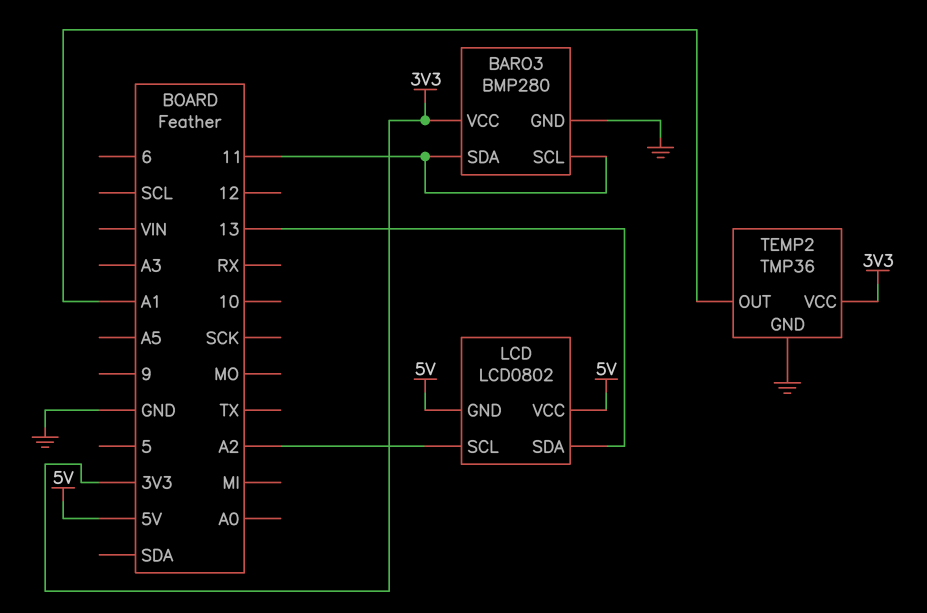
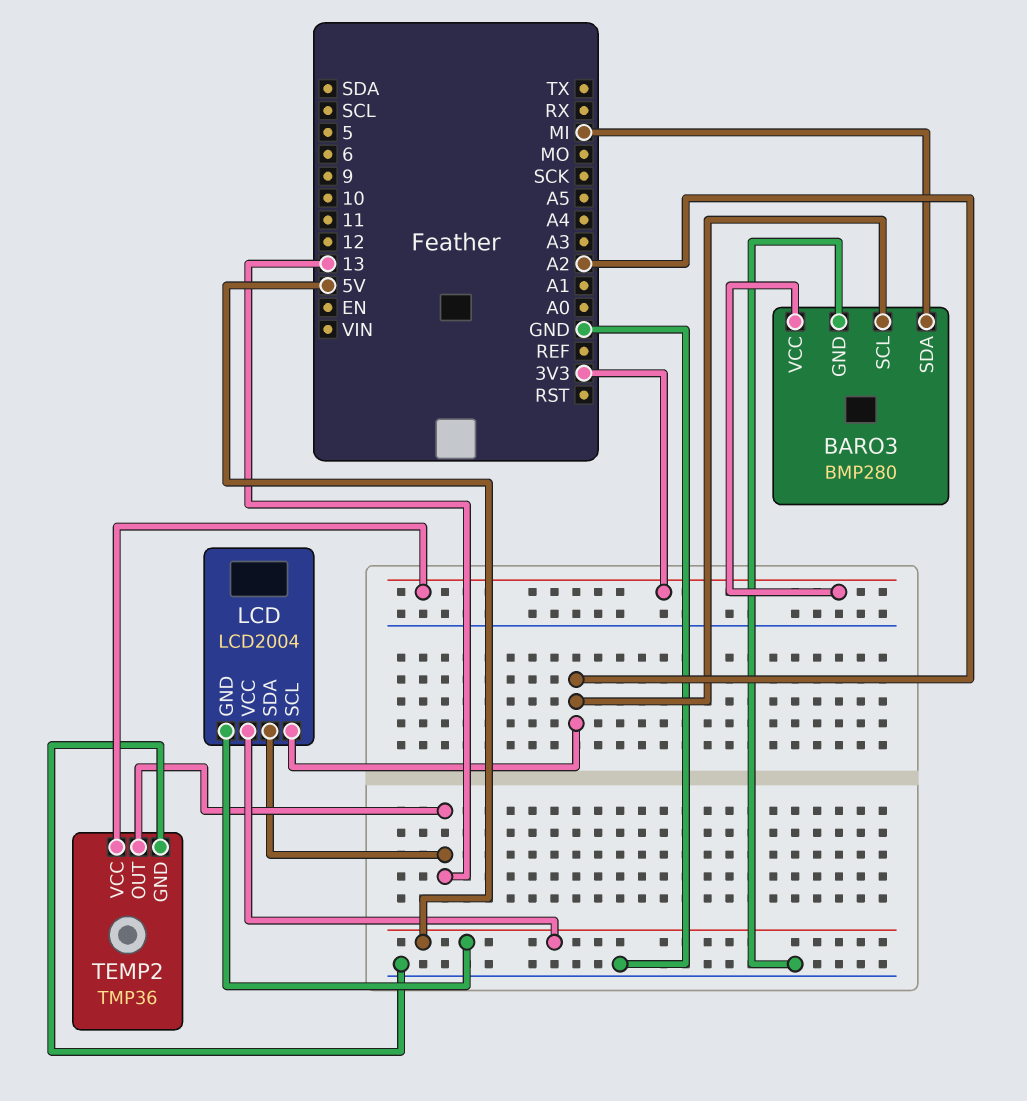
BARO3 pin SCL: 11 -> A2
BARO3 pin SDA: 11 -> MI
LCD: LCD0802 -> LCD2004
TEMP2 pin OUT: A1 -> 13

